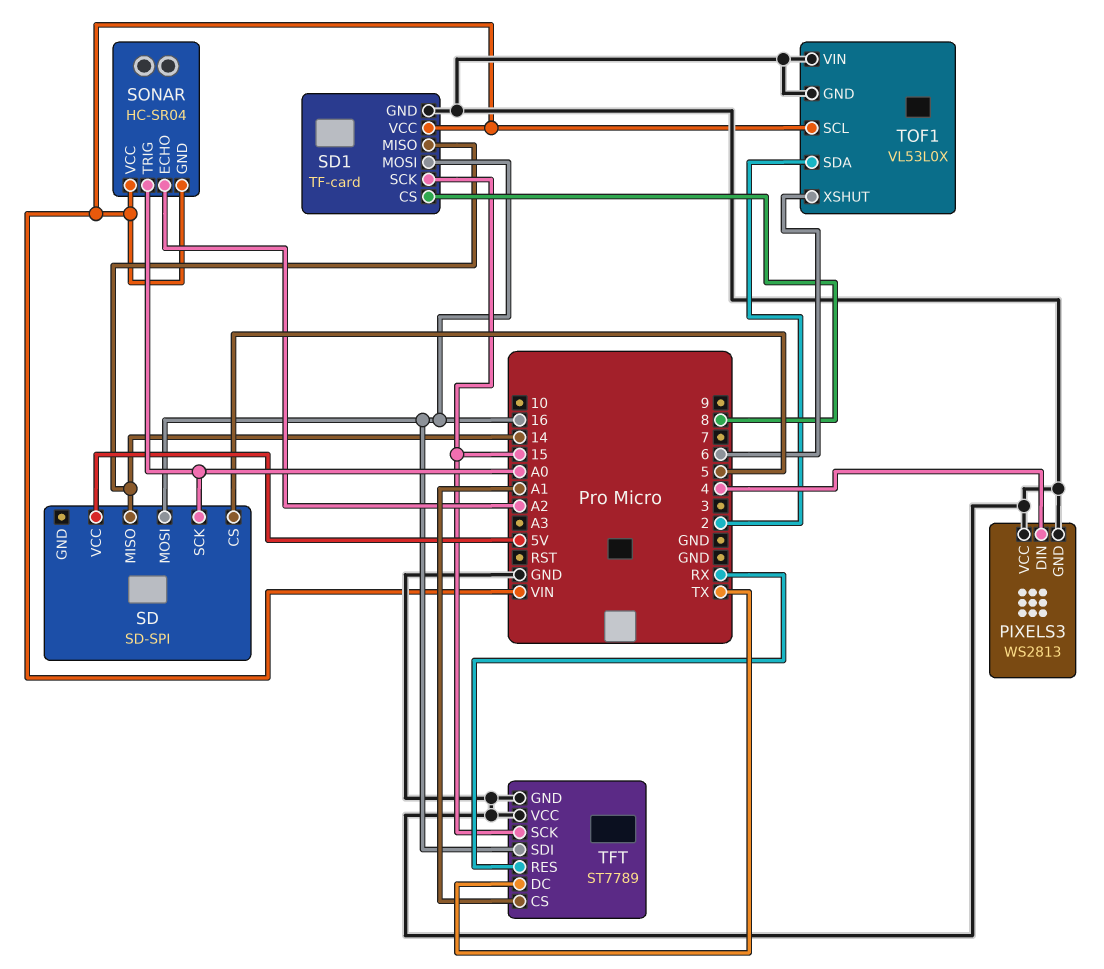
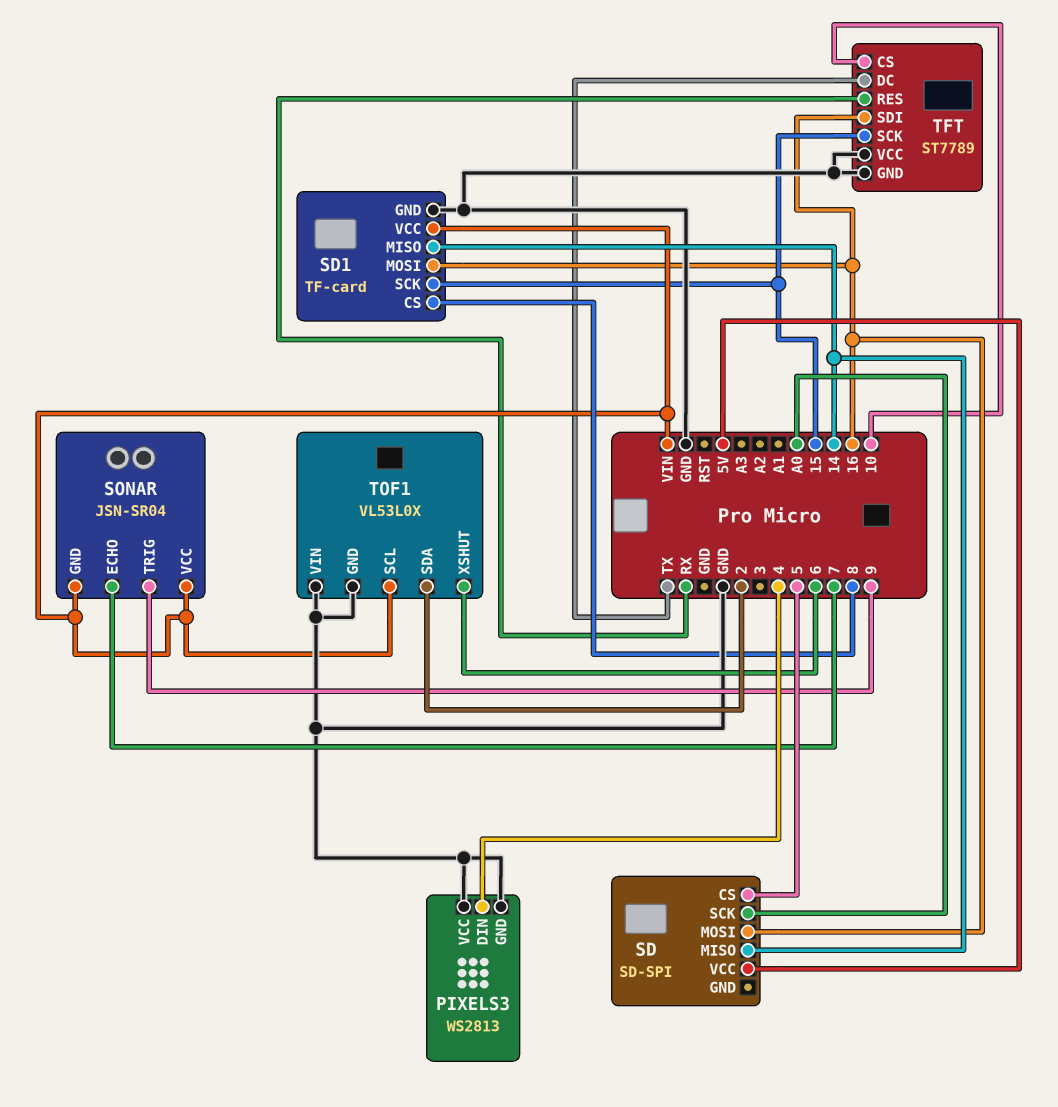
SONAR: HC-SR04 -> JSN-SR04
SONAR pin ECHO: A2 -> 7
SONAR pin TRIG: A0 -> 9
TFT pin CS: A1 -> 10

